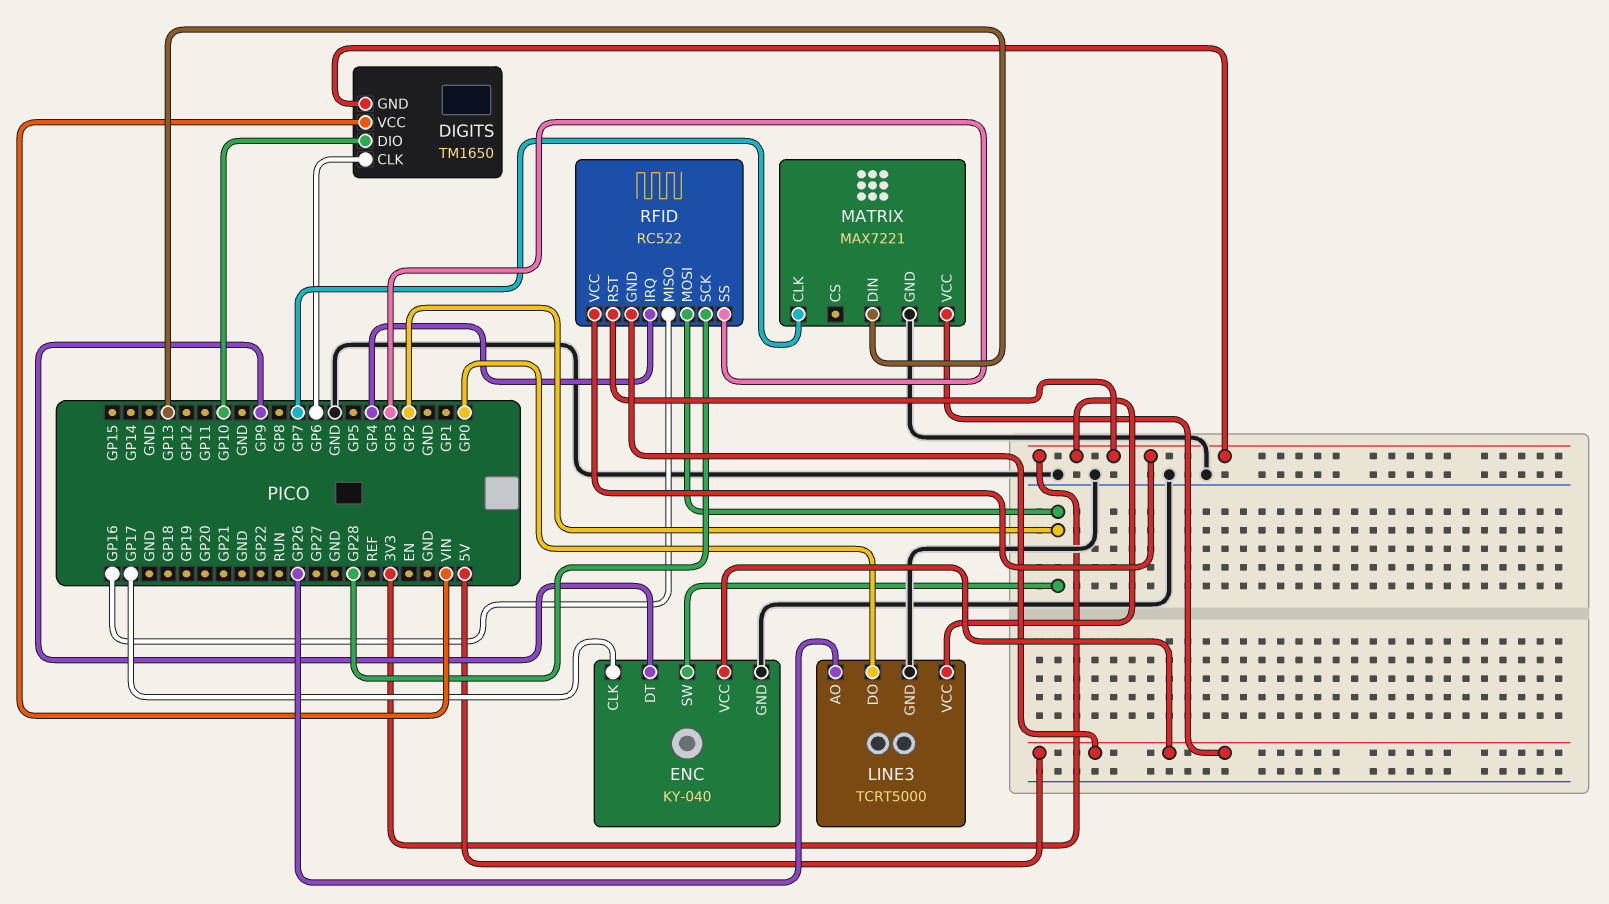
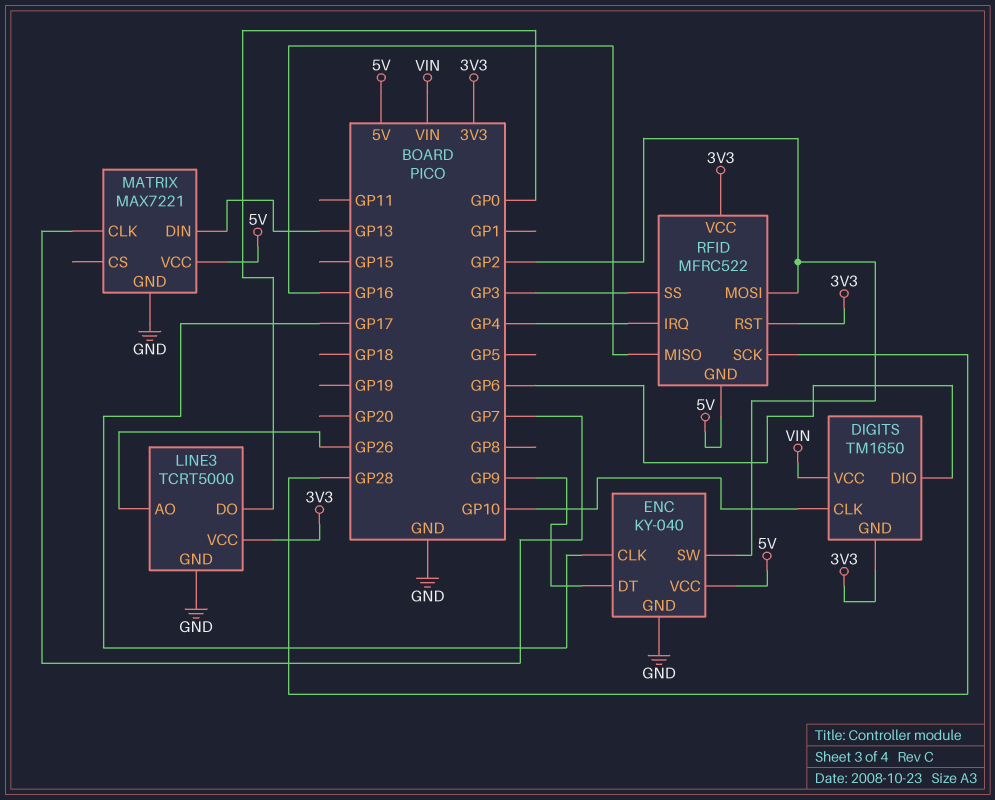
DIGITS pin CLK: GP6 -> GP10
DIGITS pin DIO: GP10 -> GP6
RFID: RC522 -> MFRC522

